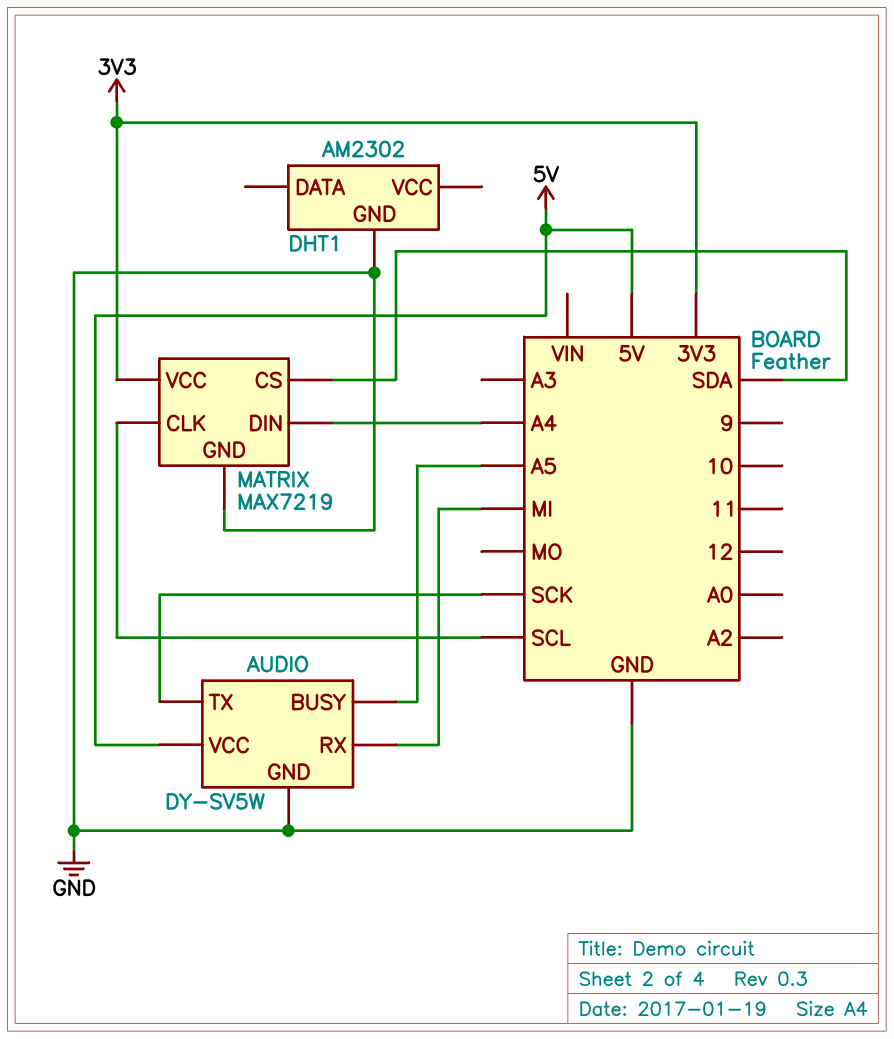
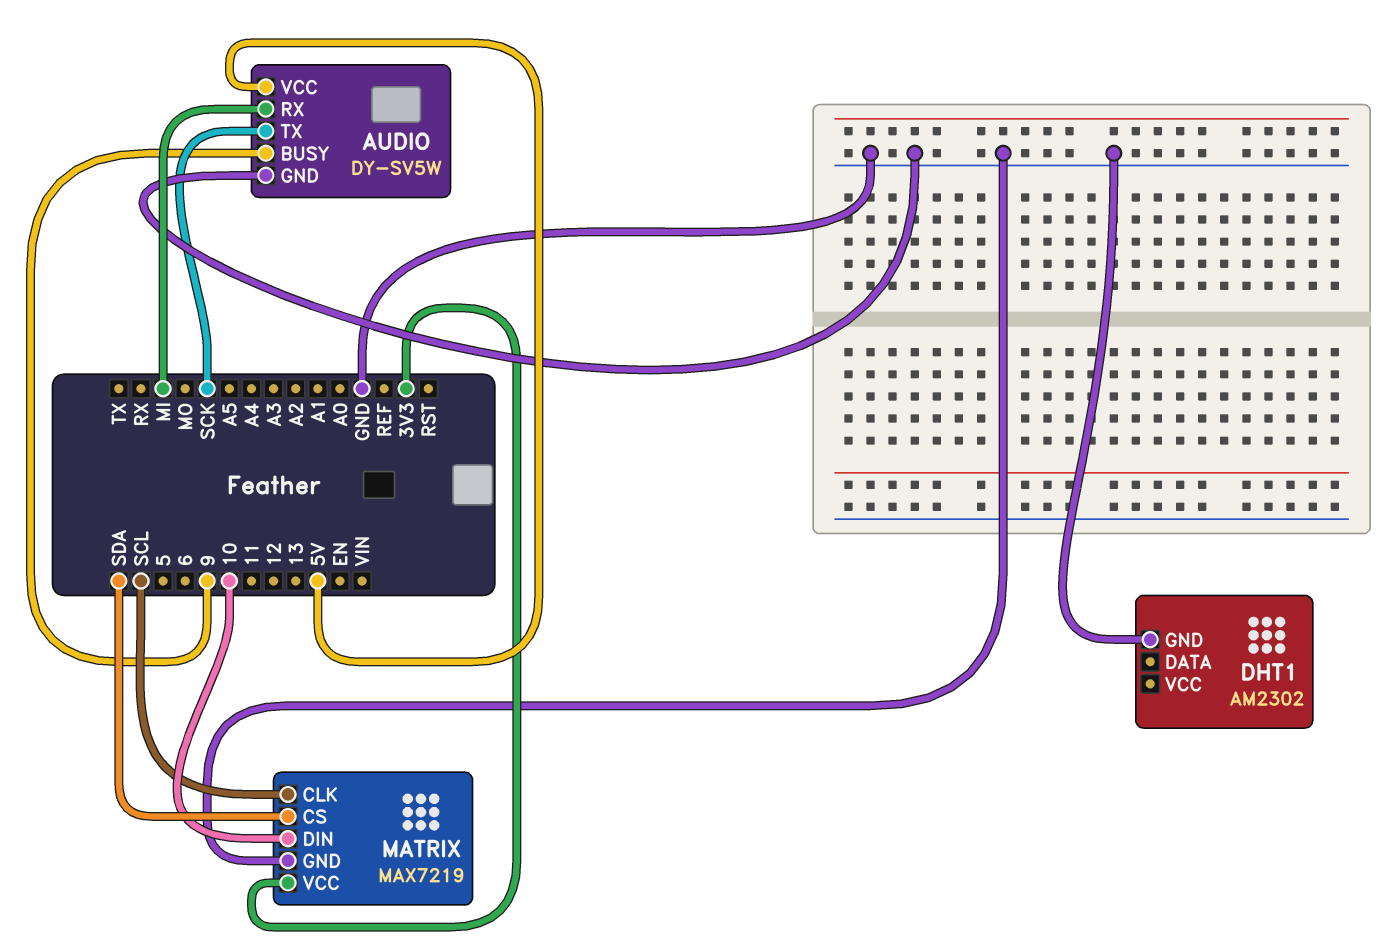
AUDIO pin BUSY: A5 -> 9
MATRIX pin DIN: A4 -> 10

